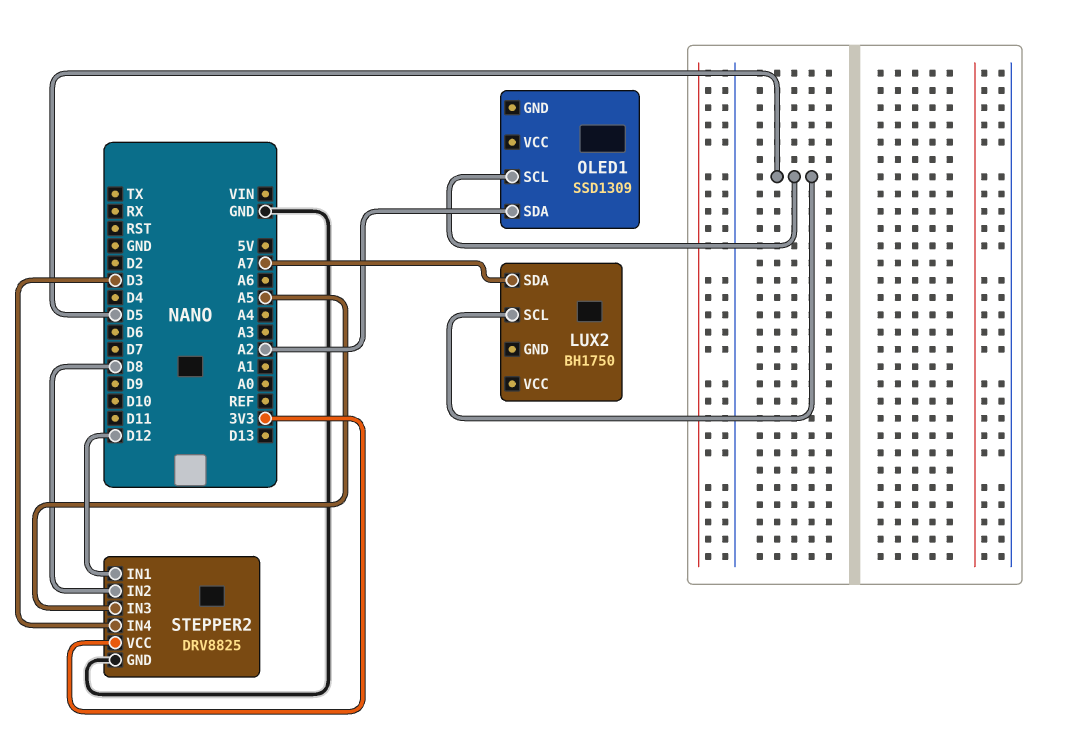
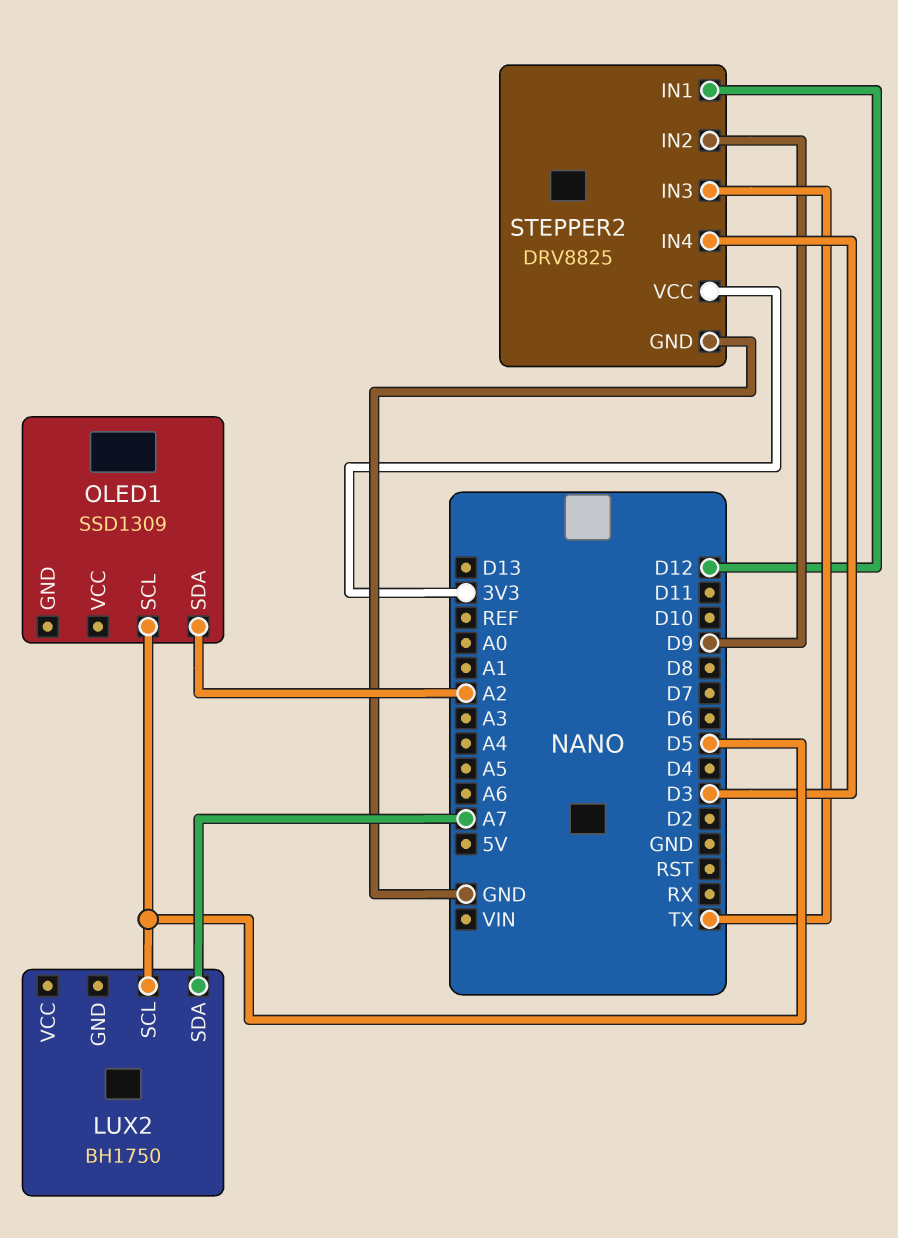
STEPPER2 pin IN2: D8 -> D9
STEPPER2 pin IN3: A5 -> TX

